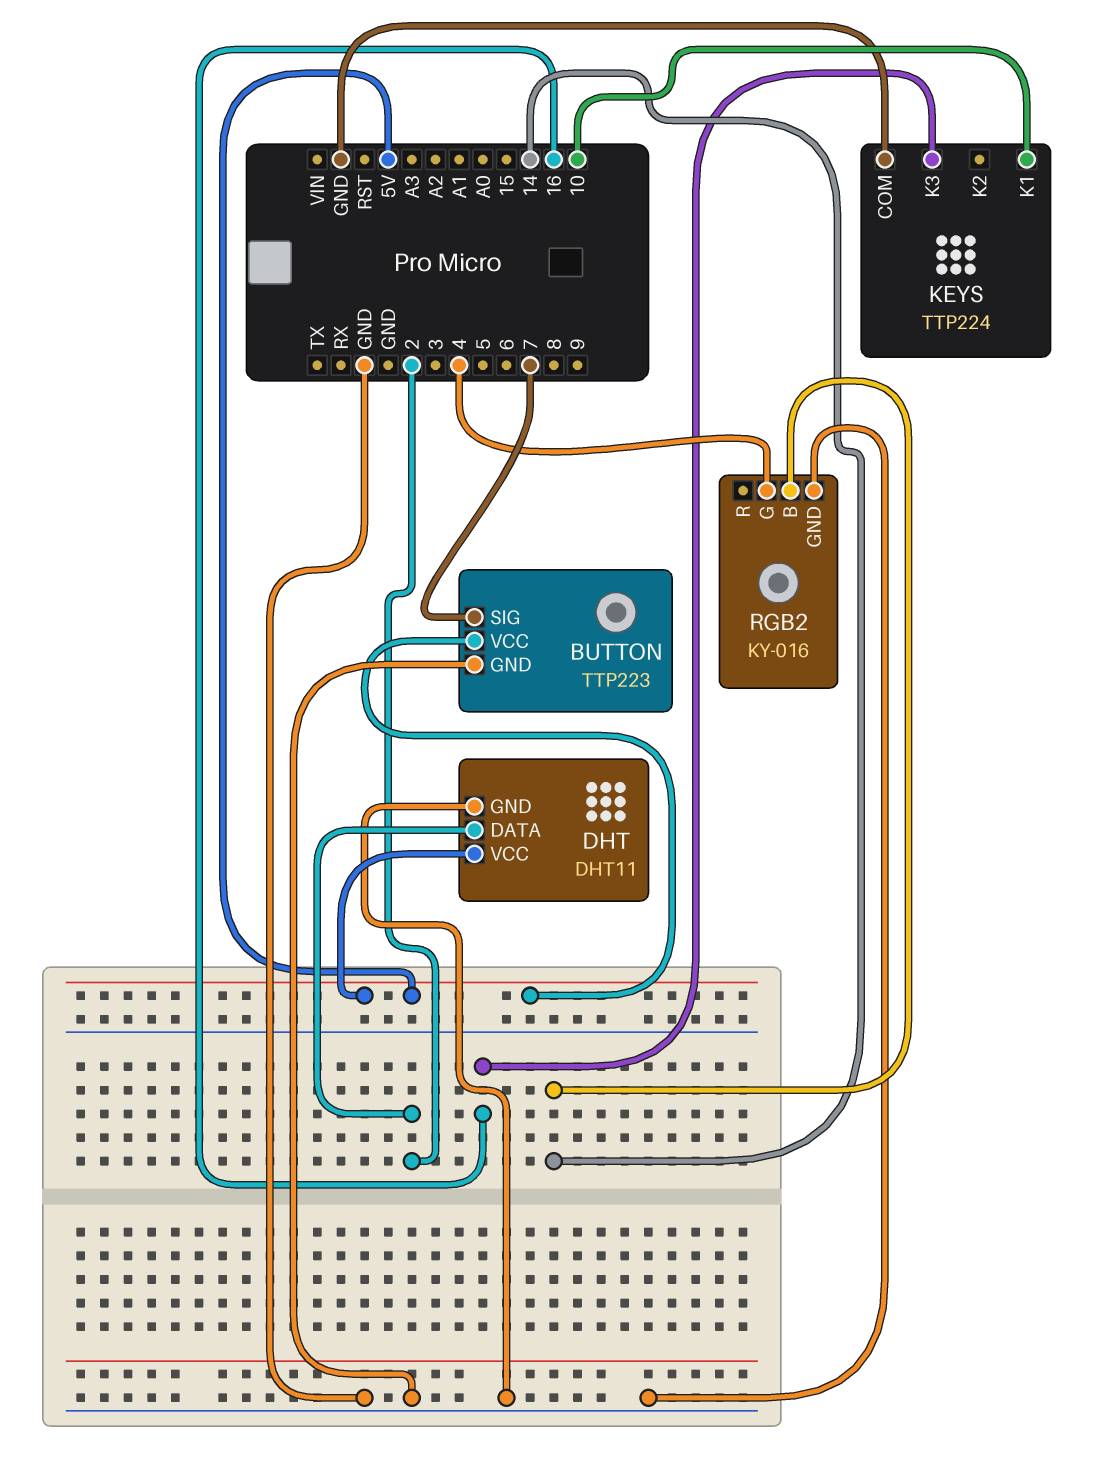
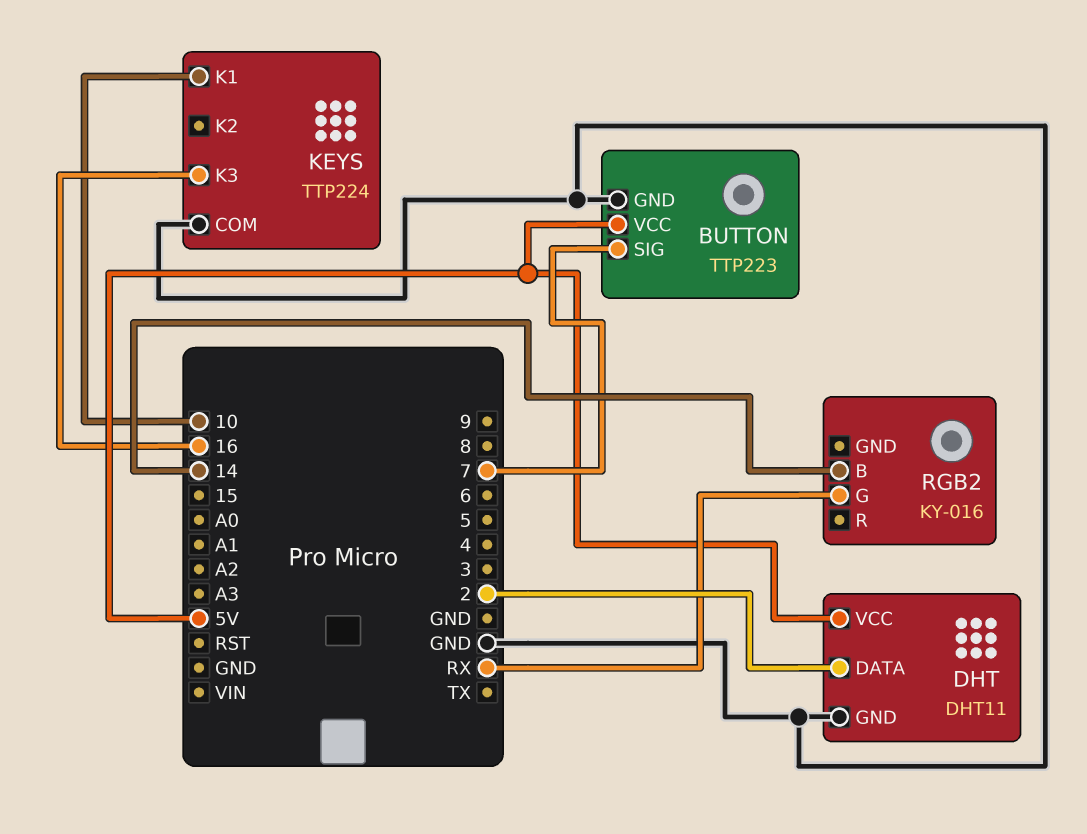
RGB2 pin G: 4 -> RX
RGB2 pin GND: GND -> none

